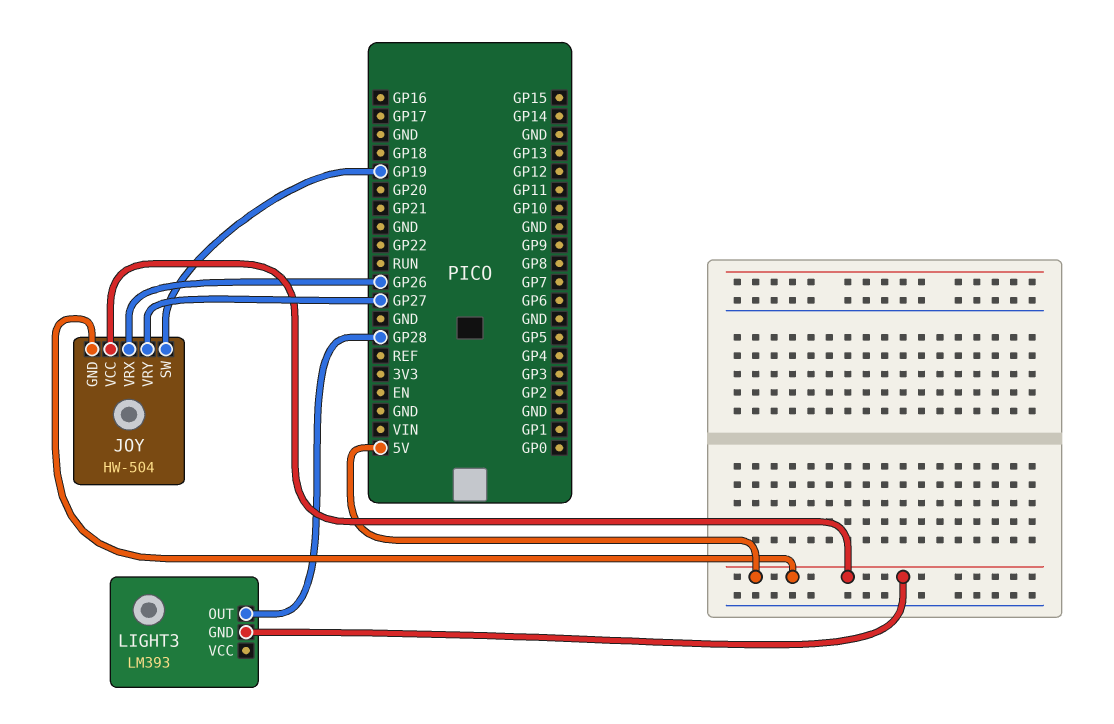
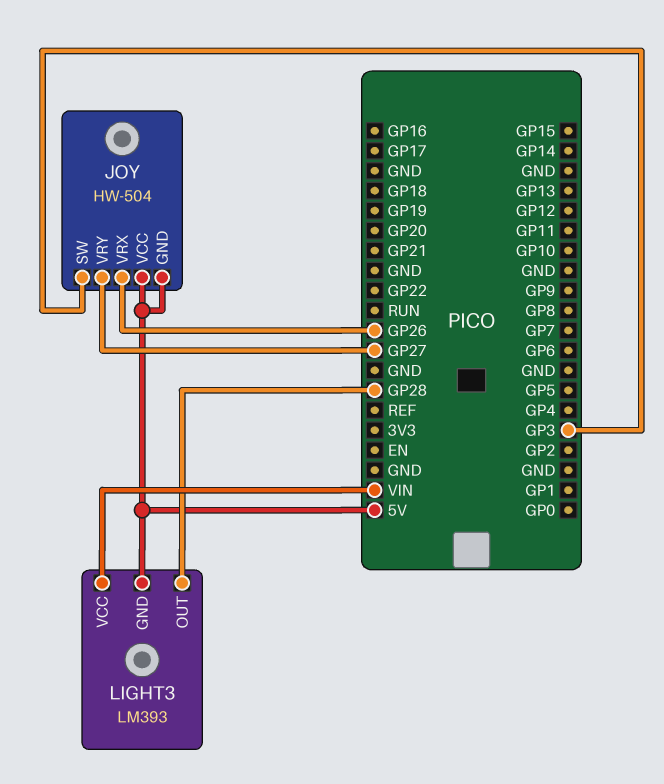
JOY pin SW: GP19 -> GP3
LIGHT3 pin VCC: none -> VIN

